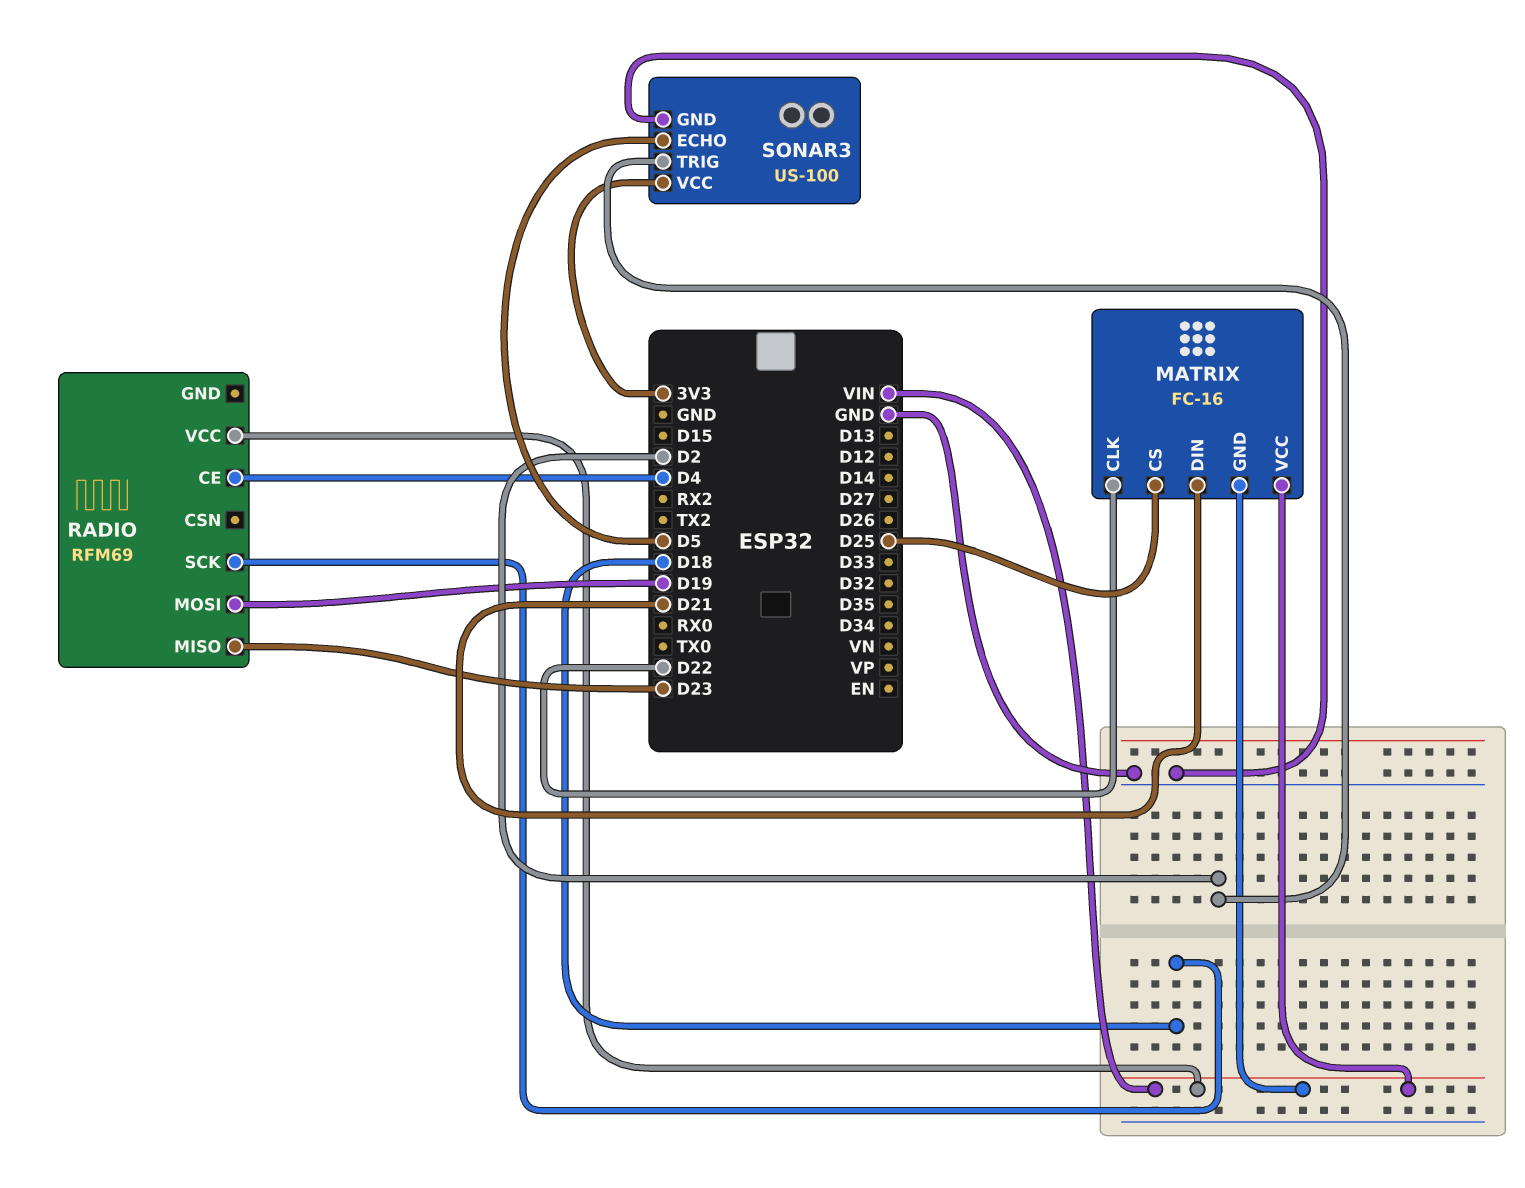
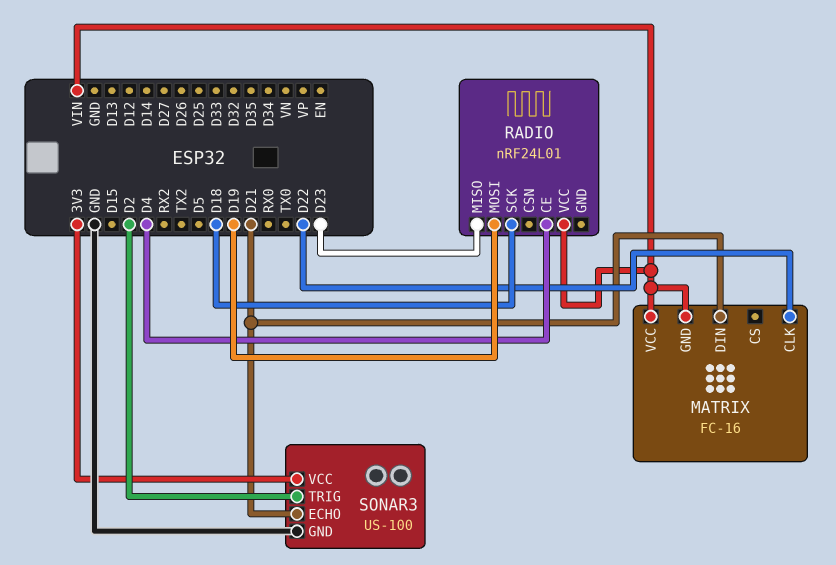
MATRIX pin CS: D25 -> none
RADIO: RFM69 -> nRF24L01
SONAR3 pin ECHO: D5 -> D21

